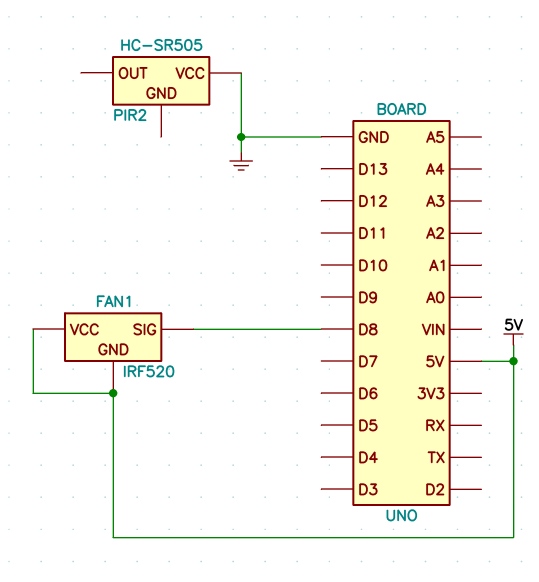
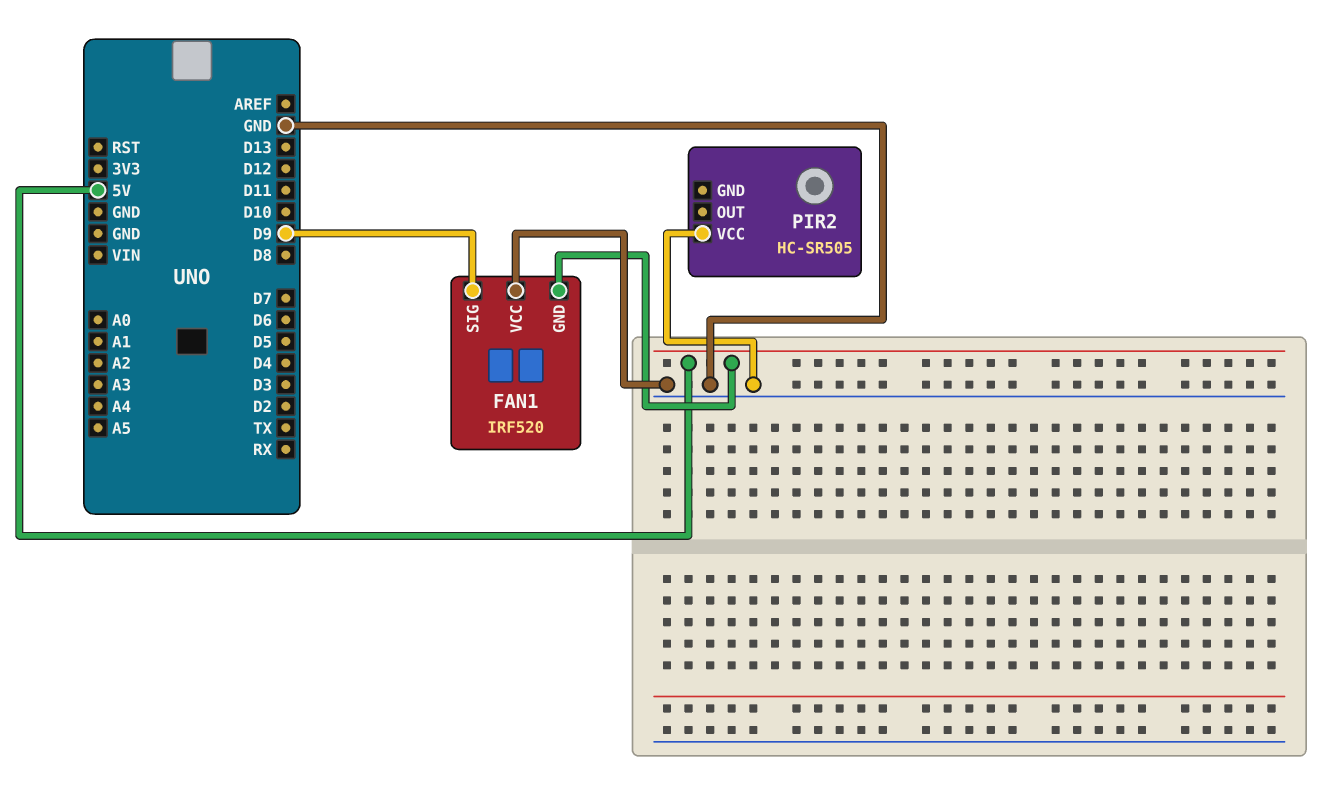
FAN1 pin SIG: D8 -> D9
FAN1 pin VCC: 5V -> GND

